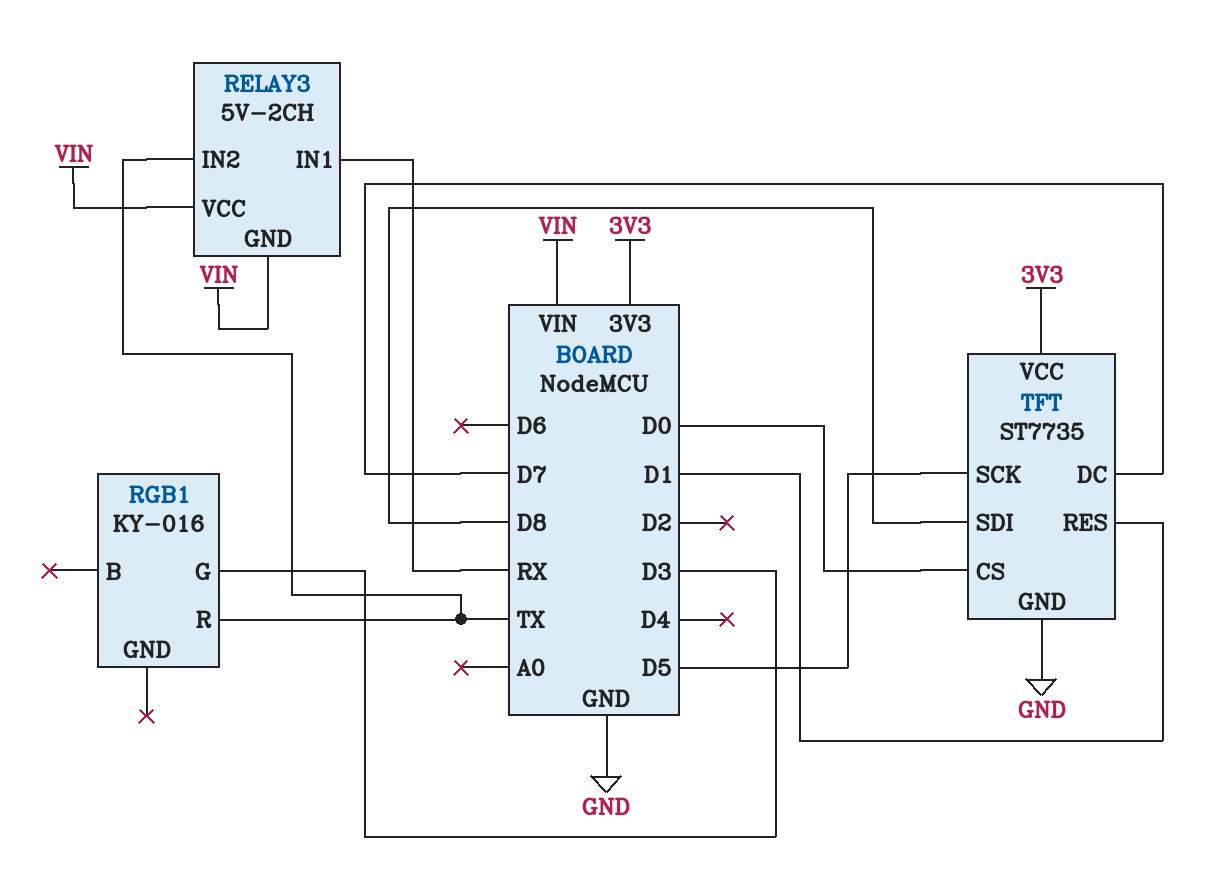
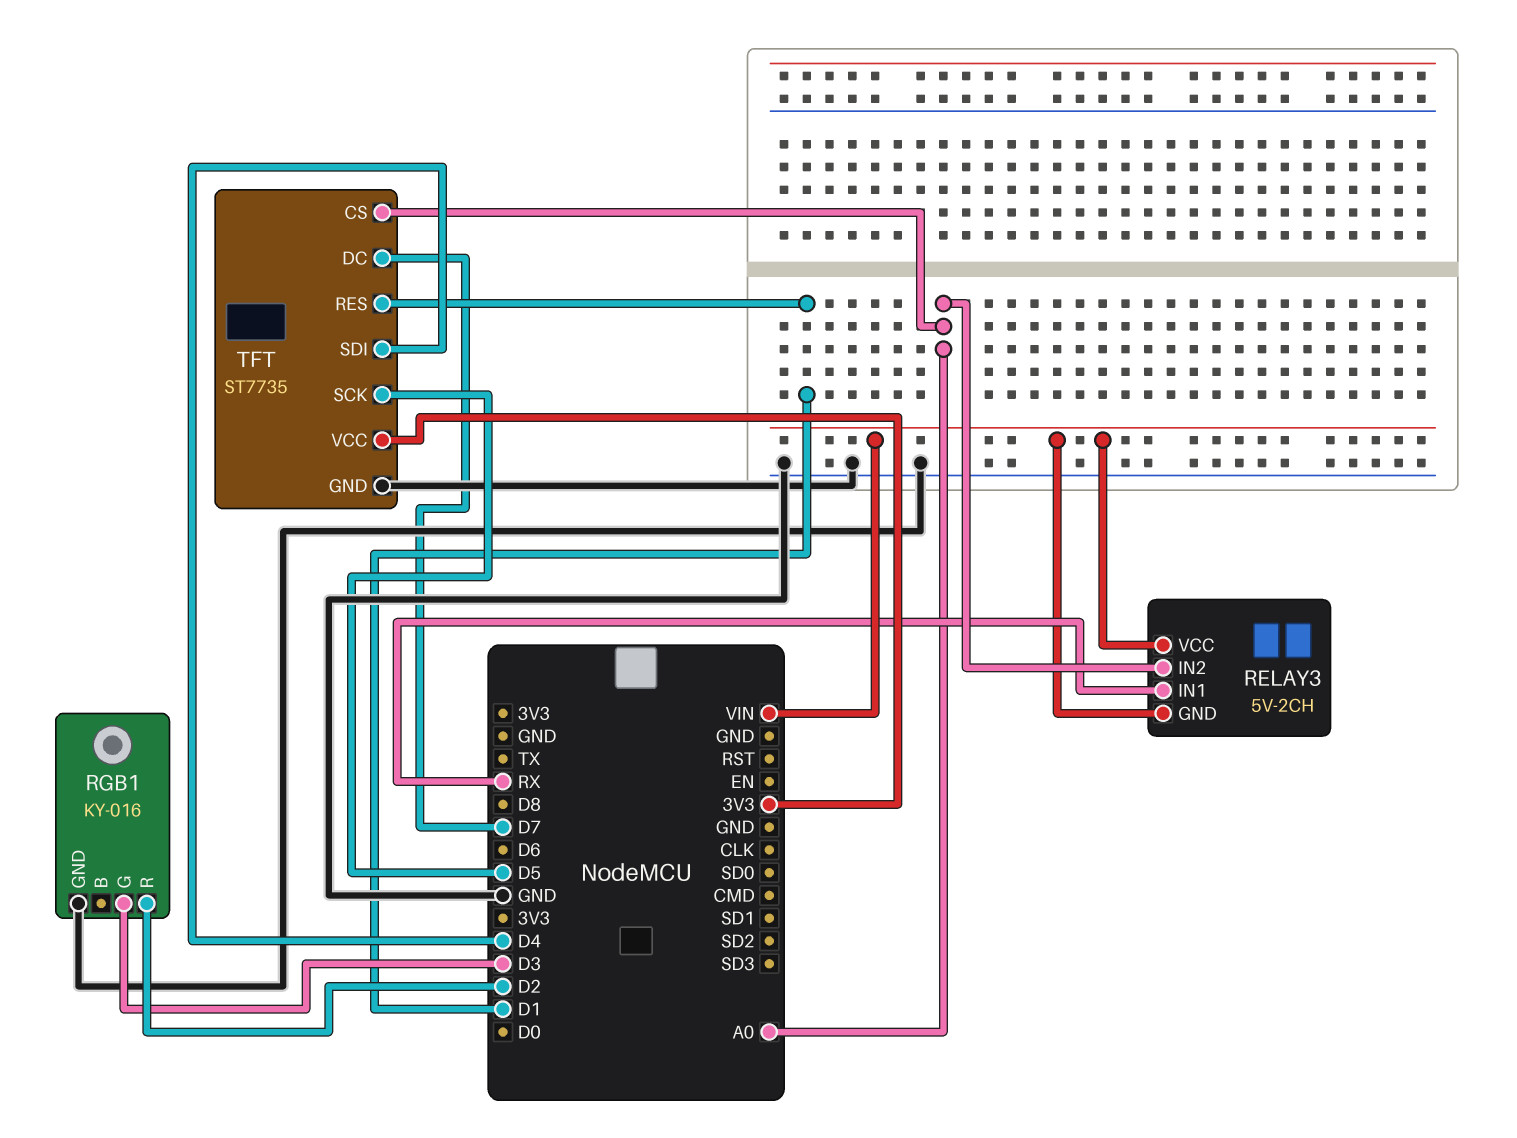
RELAY3 pin IN2: TX -> A0
RGB1 pin GND: none -> GND
RGB1 pin R: TX -> D2
TFT pin CS: D0 -> A0
TFT pin SDI: D8 -> D4

